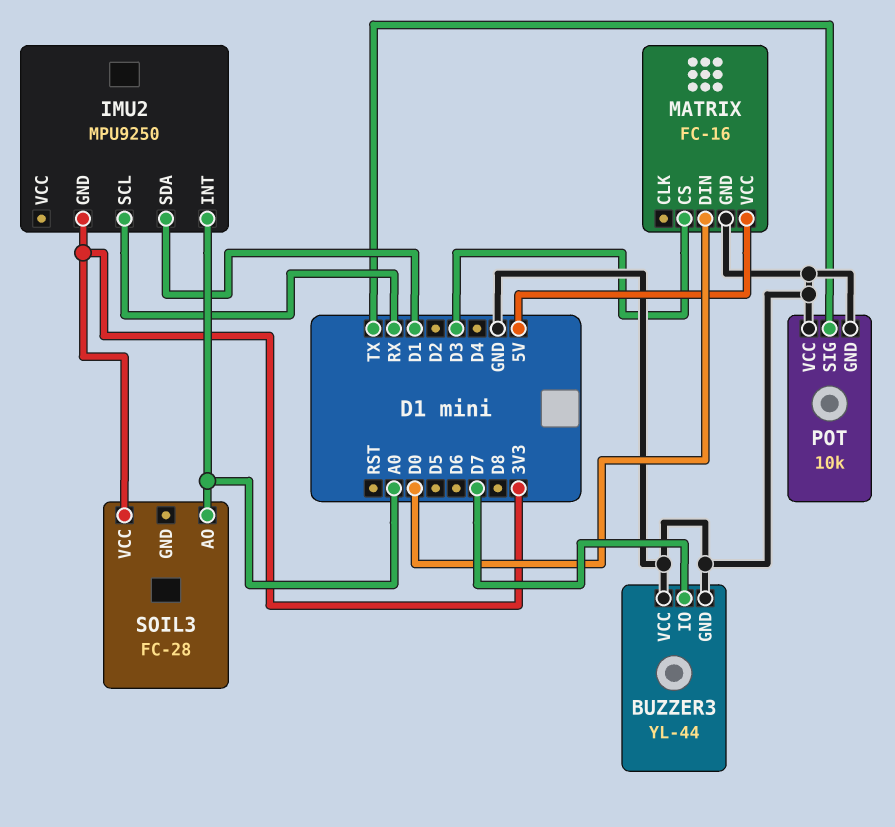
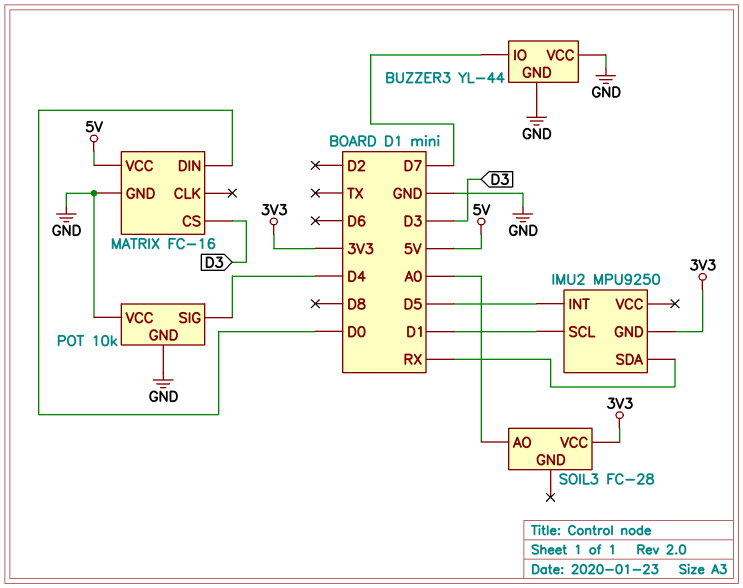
IMU2 pin INT: A0 -> D5
IMU2 pin SCL: RX -> D1
IMU2 pin SDA: D1 -> RX
POT pin SIG: TX -> D4

